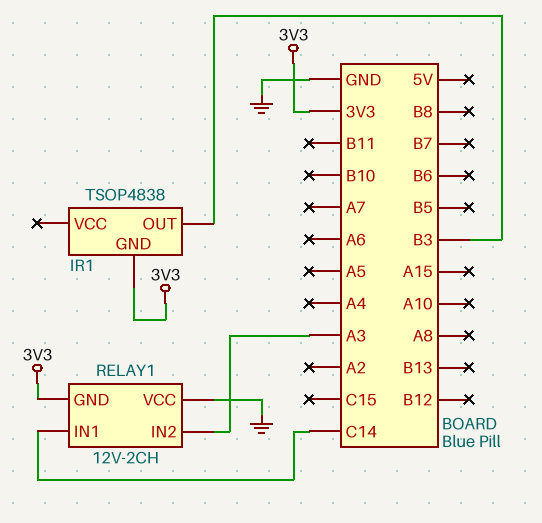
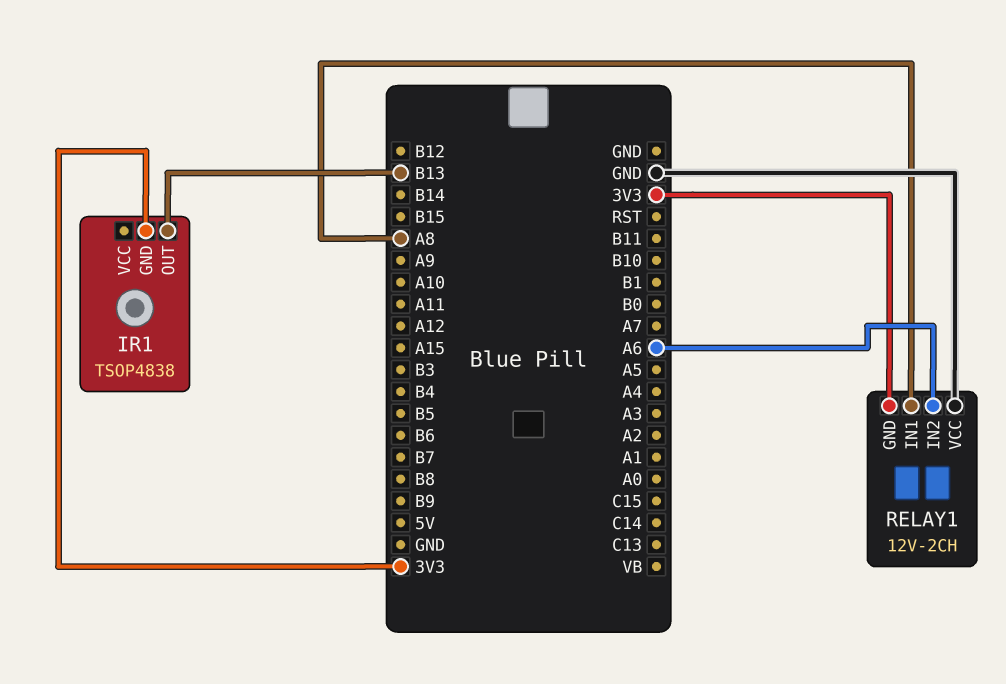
IR1 pin OUT: B3 -> B13
RELAY1 pin IN1: C14 -> A8
RELAY1 pin IN2: A3 -> A6

